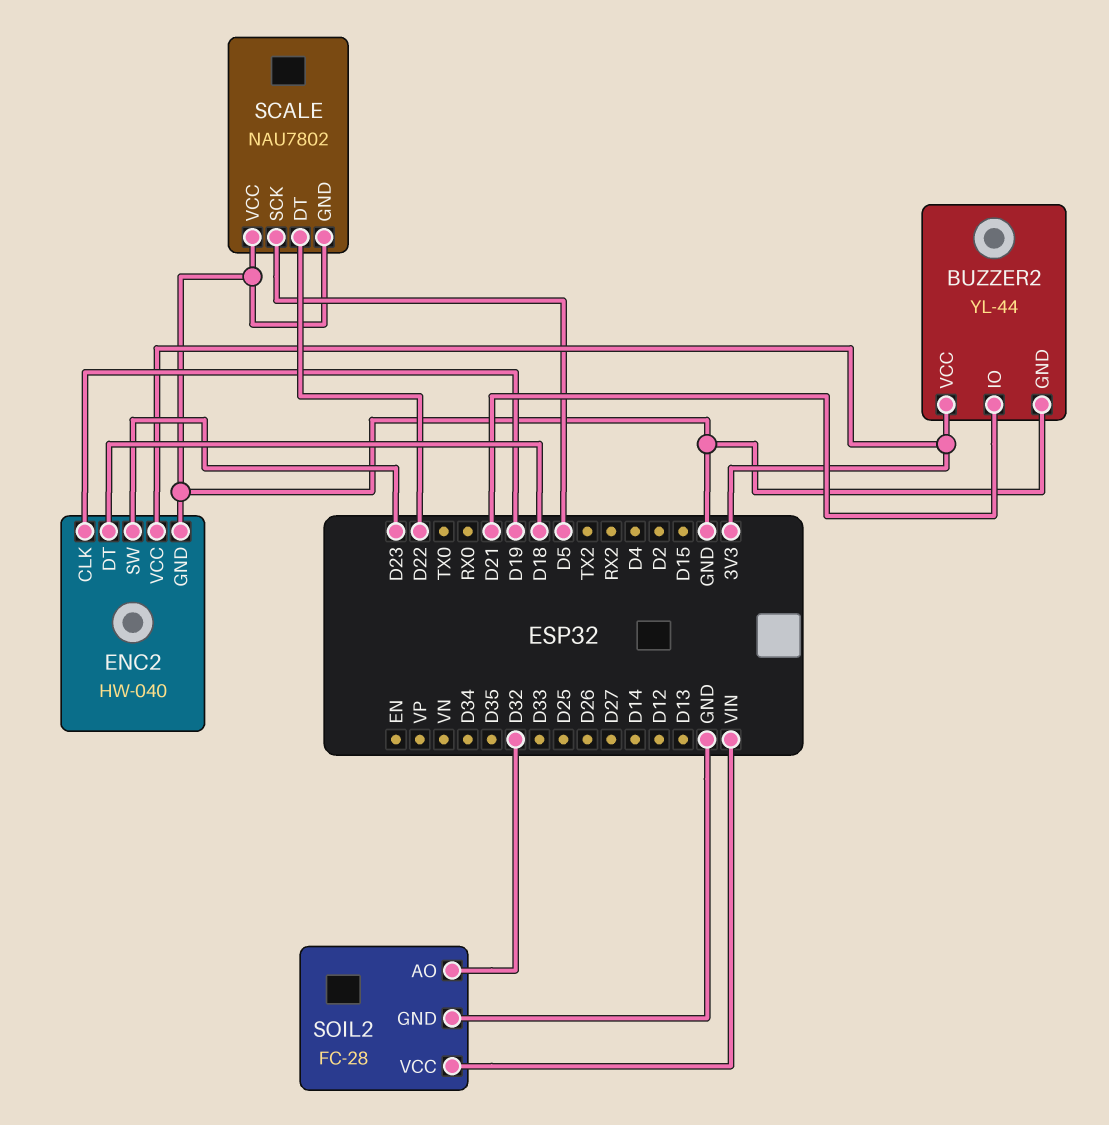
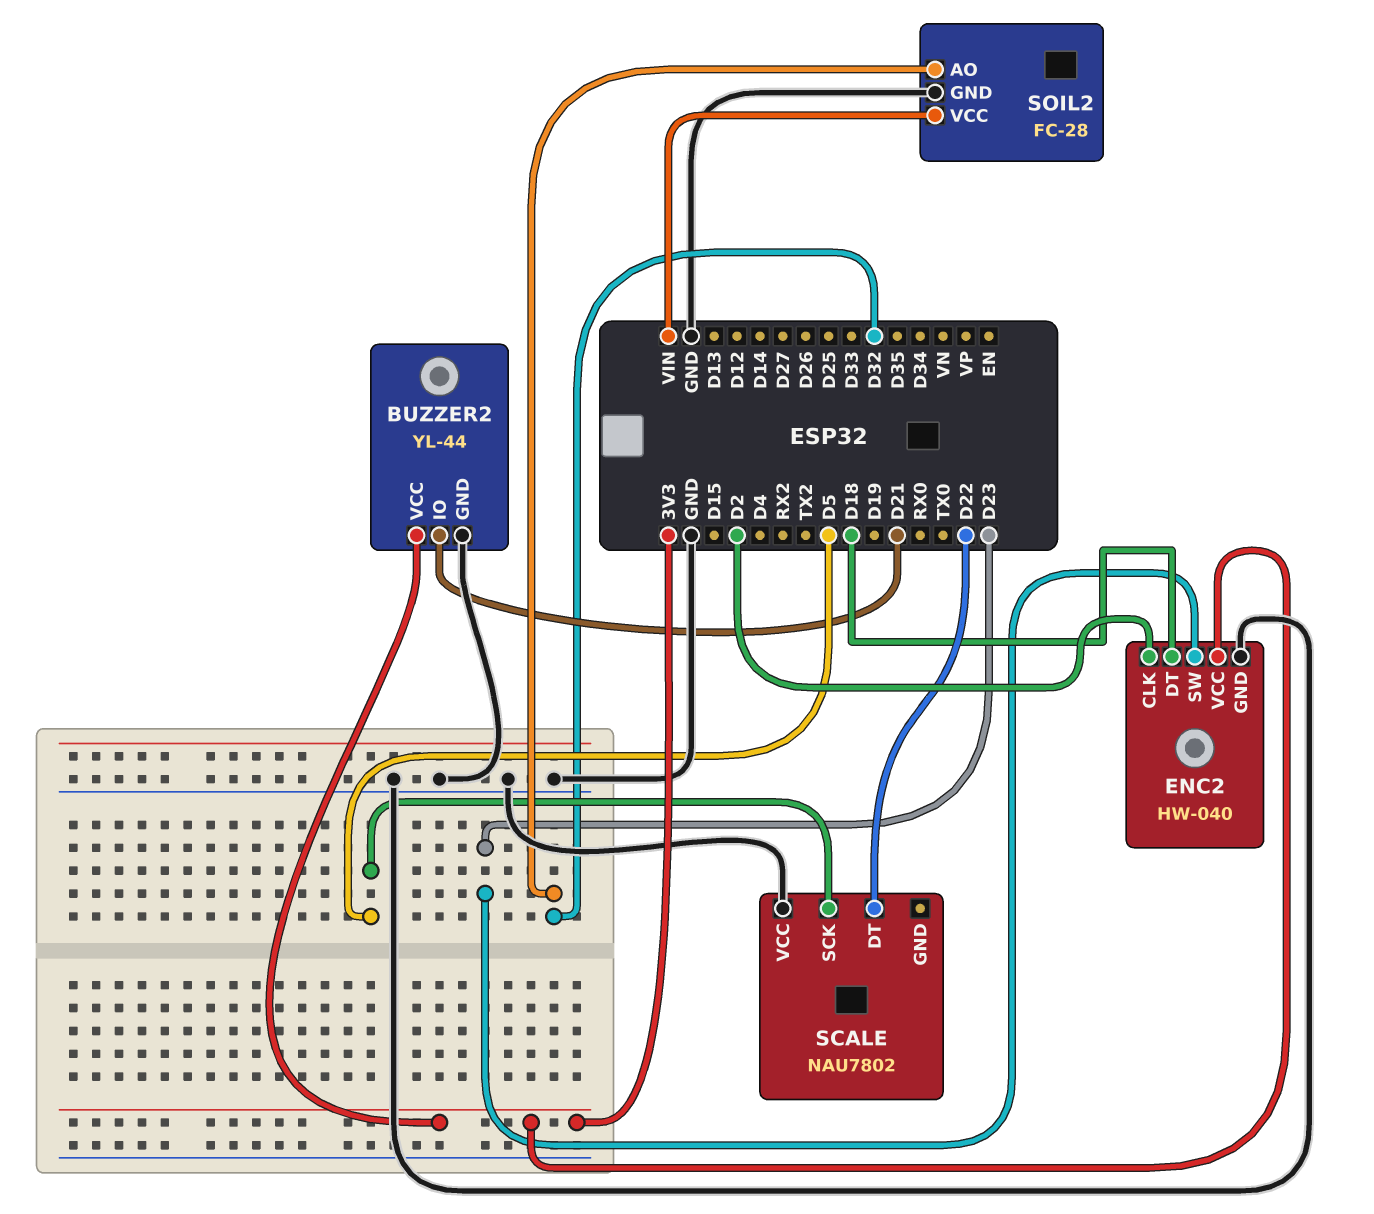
ENC2 pin CLK: D19 -> D2
SCALE pin GND: GND -> none

